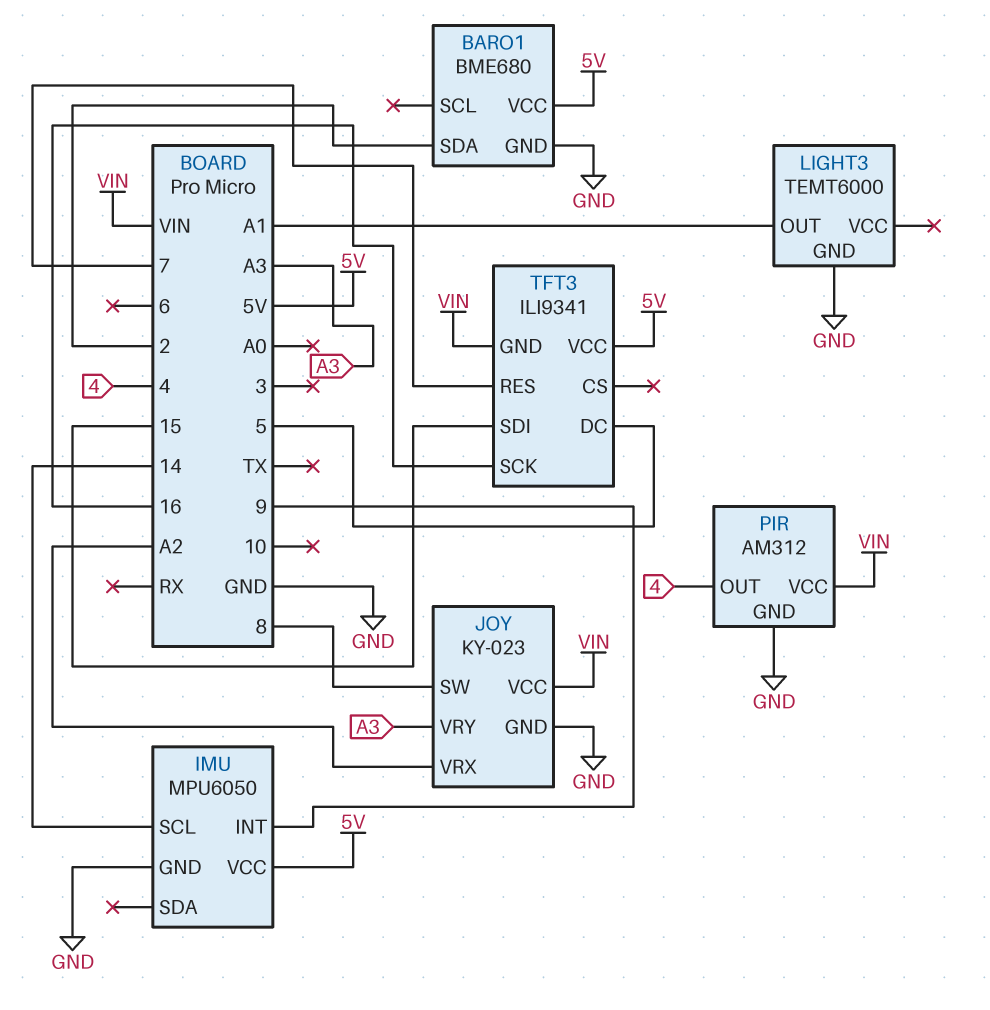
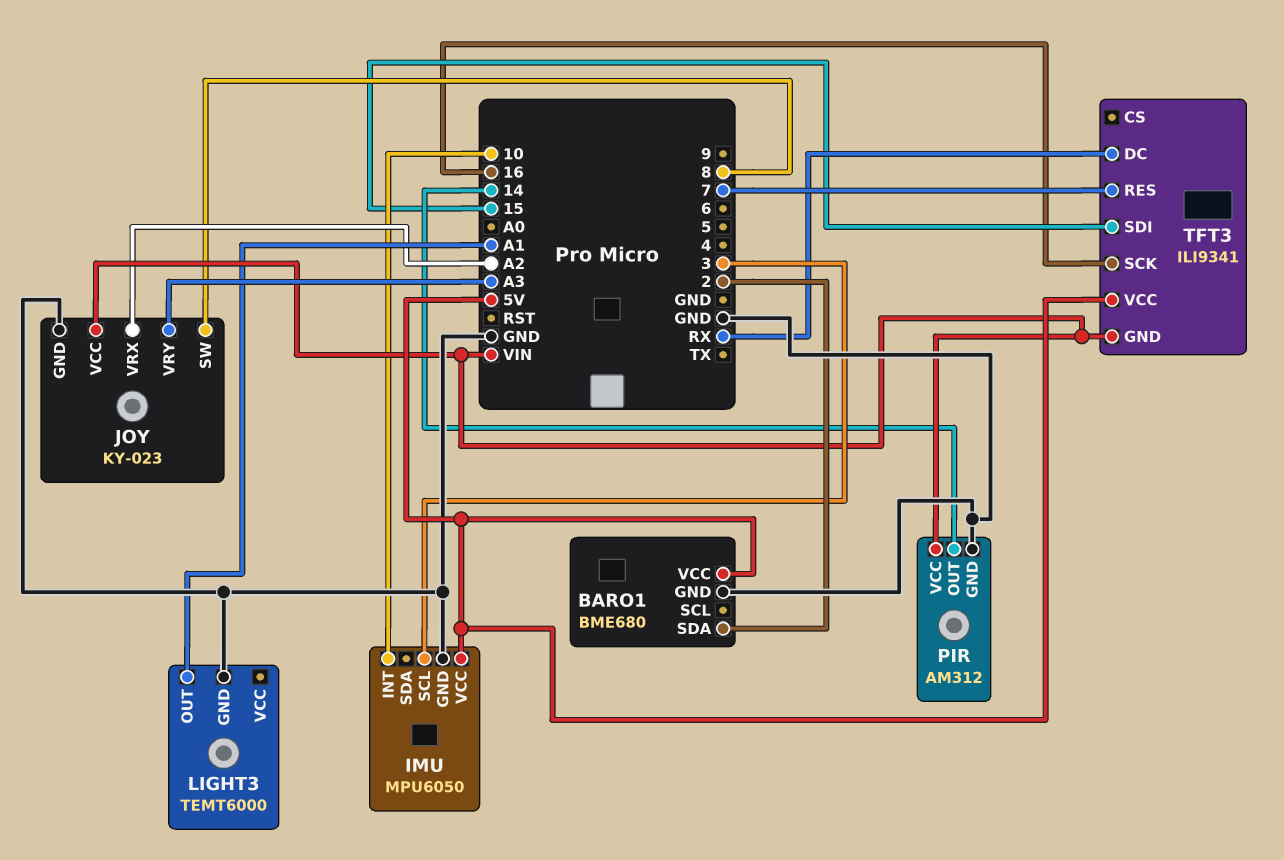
IMU pin INT: 9 -> 10
IMU pin SCL: 14 -> 3
PIR pin OUT: 4 -> 14
TFT3 pin DC: 5 -> RX

